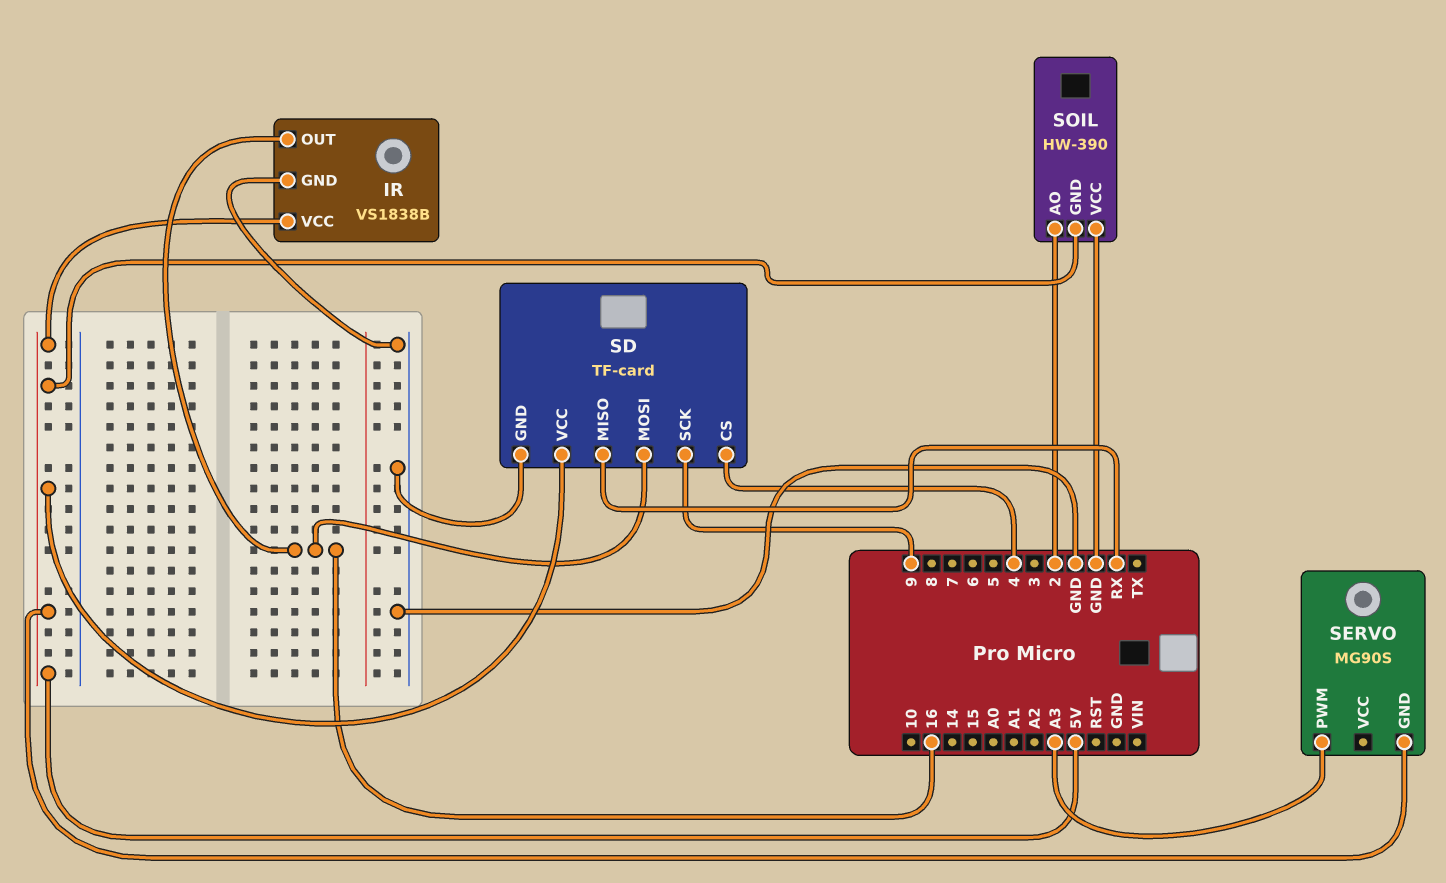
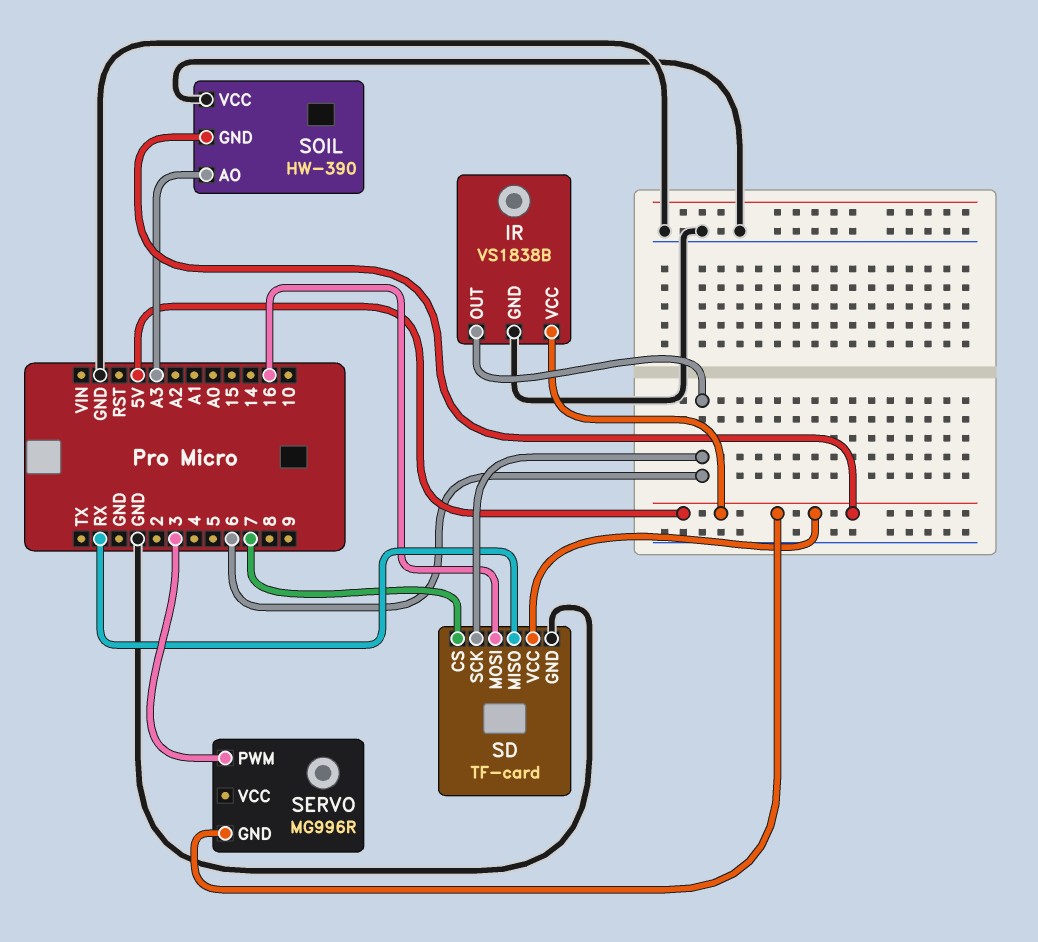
IR pin OUT: 16 -> 6
SD pin CS: 4 -> 7
SD pin SCK: 9 -> 6
SERVO: MG90S -> MG996R
SERVO pin PWM: A3 -> 3
SOIL pin AO: 2 -> A3

